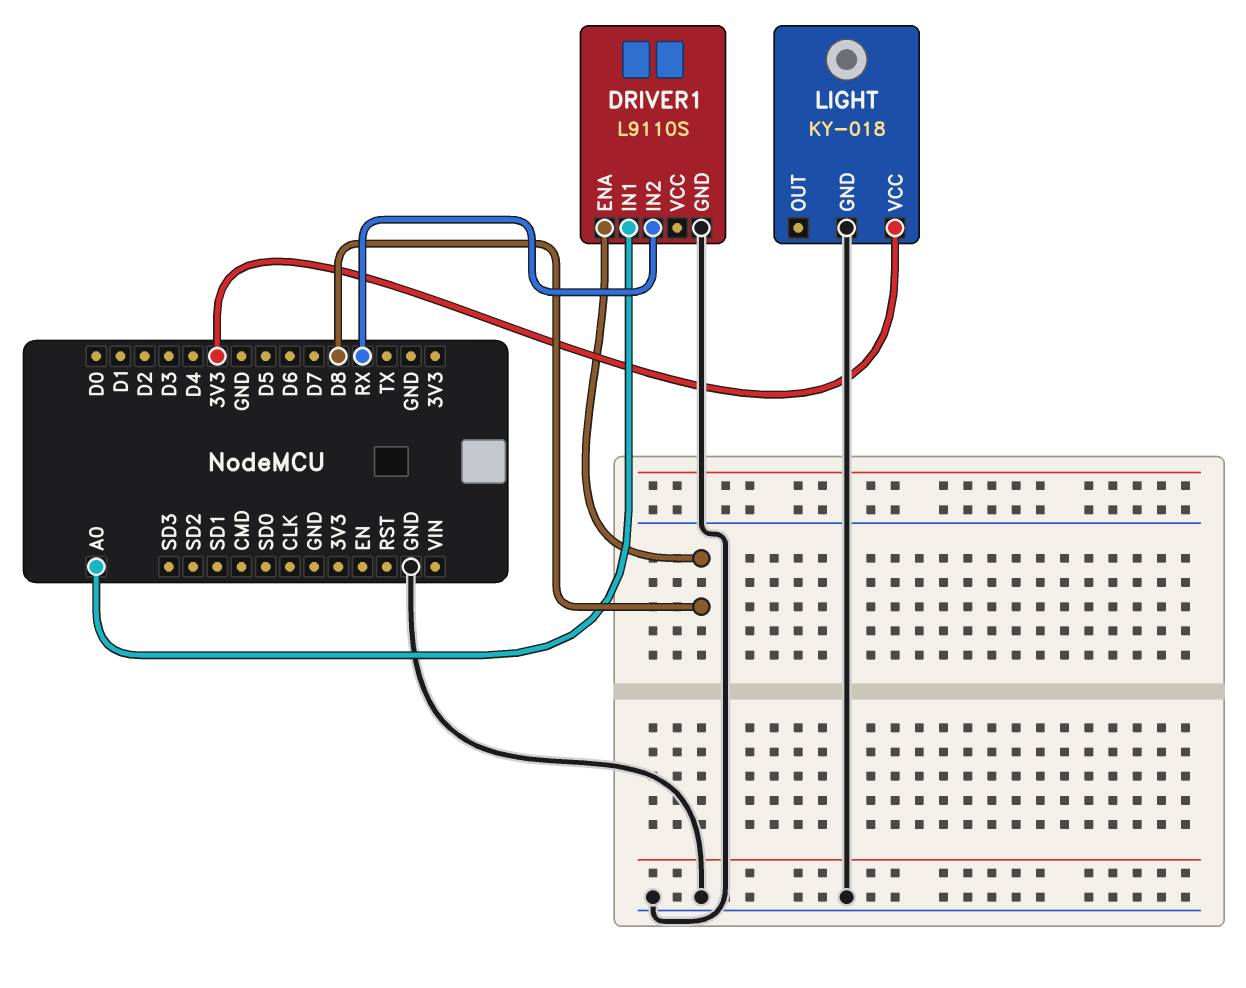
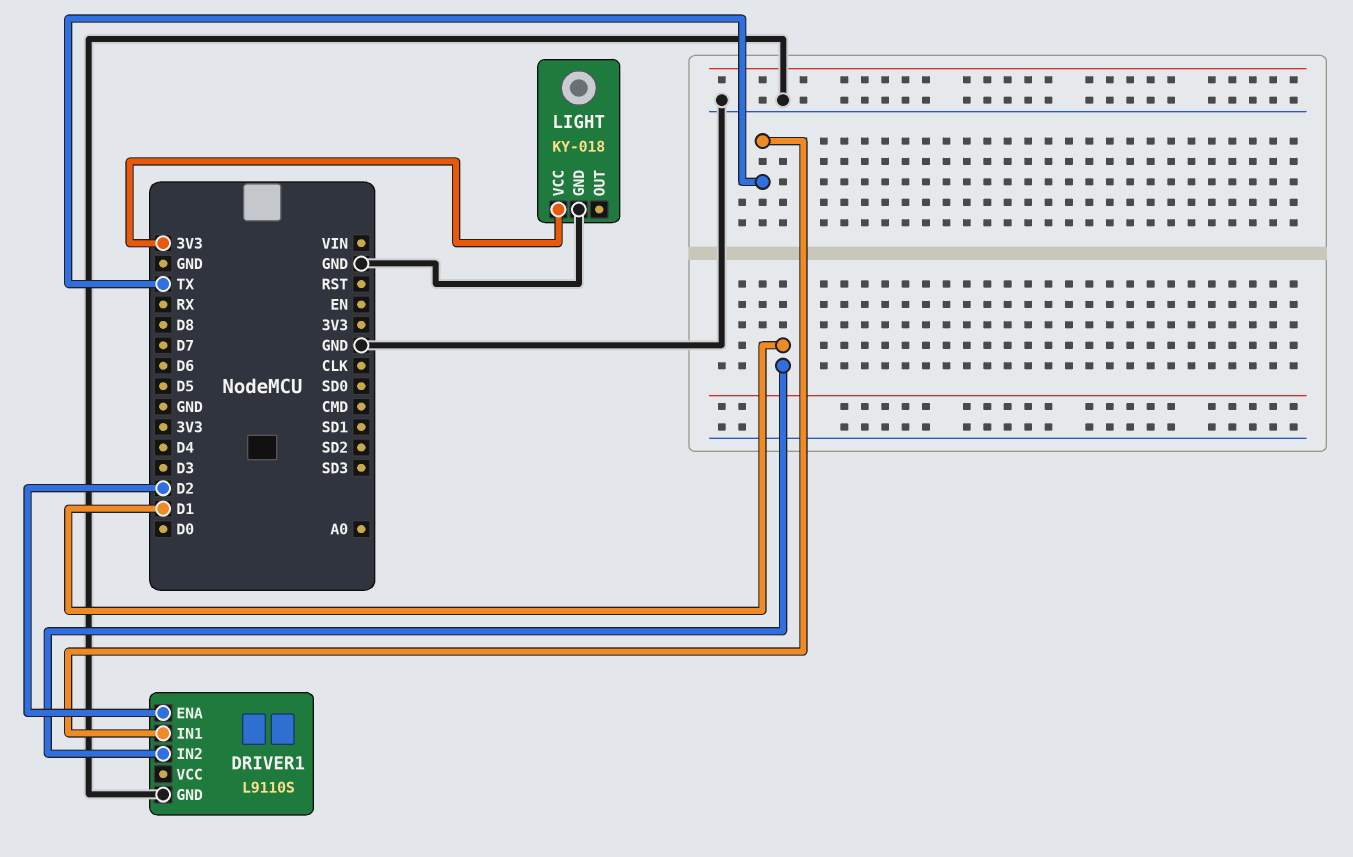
DRIVER1 pin ENA: D8 -> D2
DRIVER1 pin IN1: A0 -> TX
DRIVER1 pin IN2: RX -> D1

